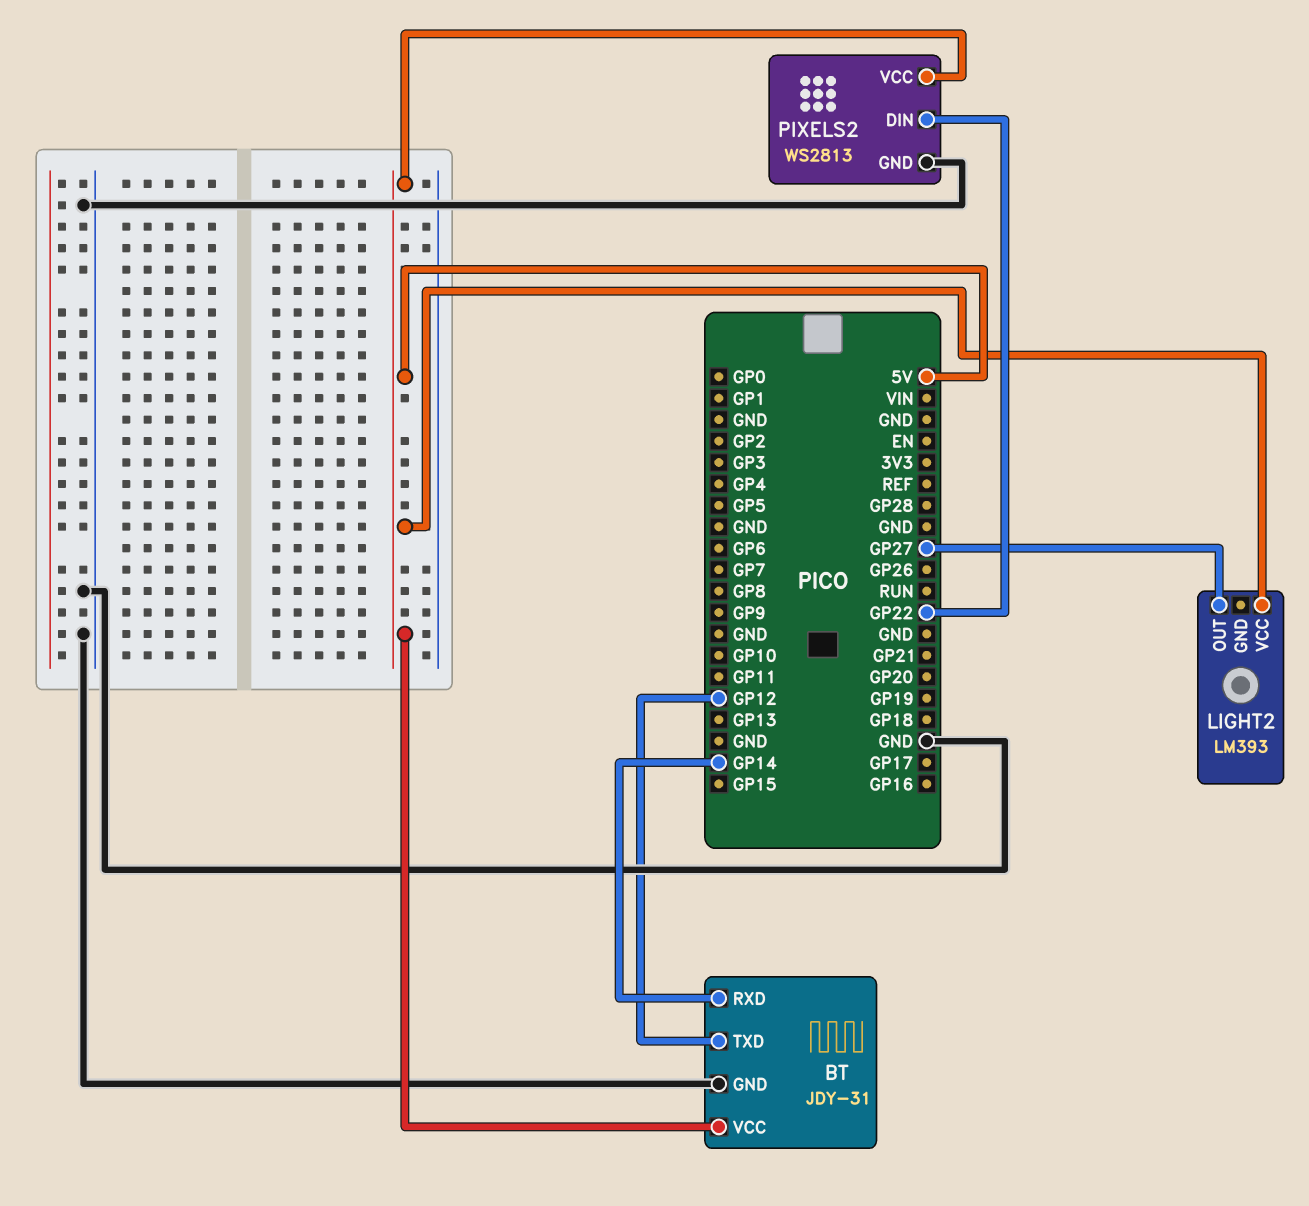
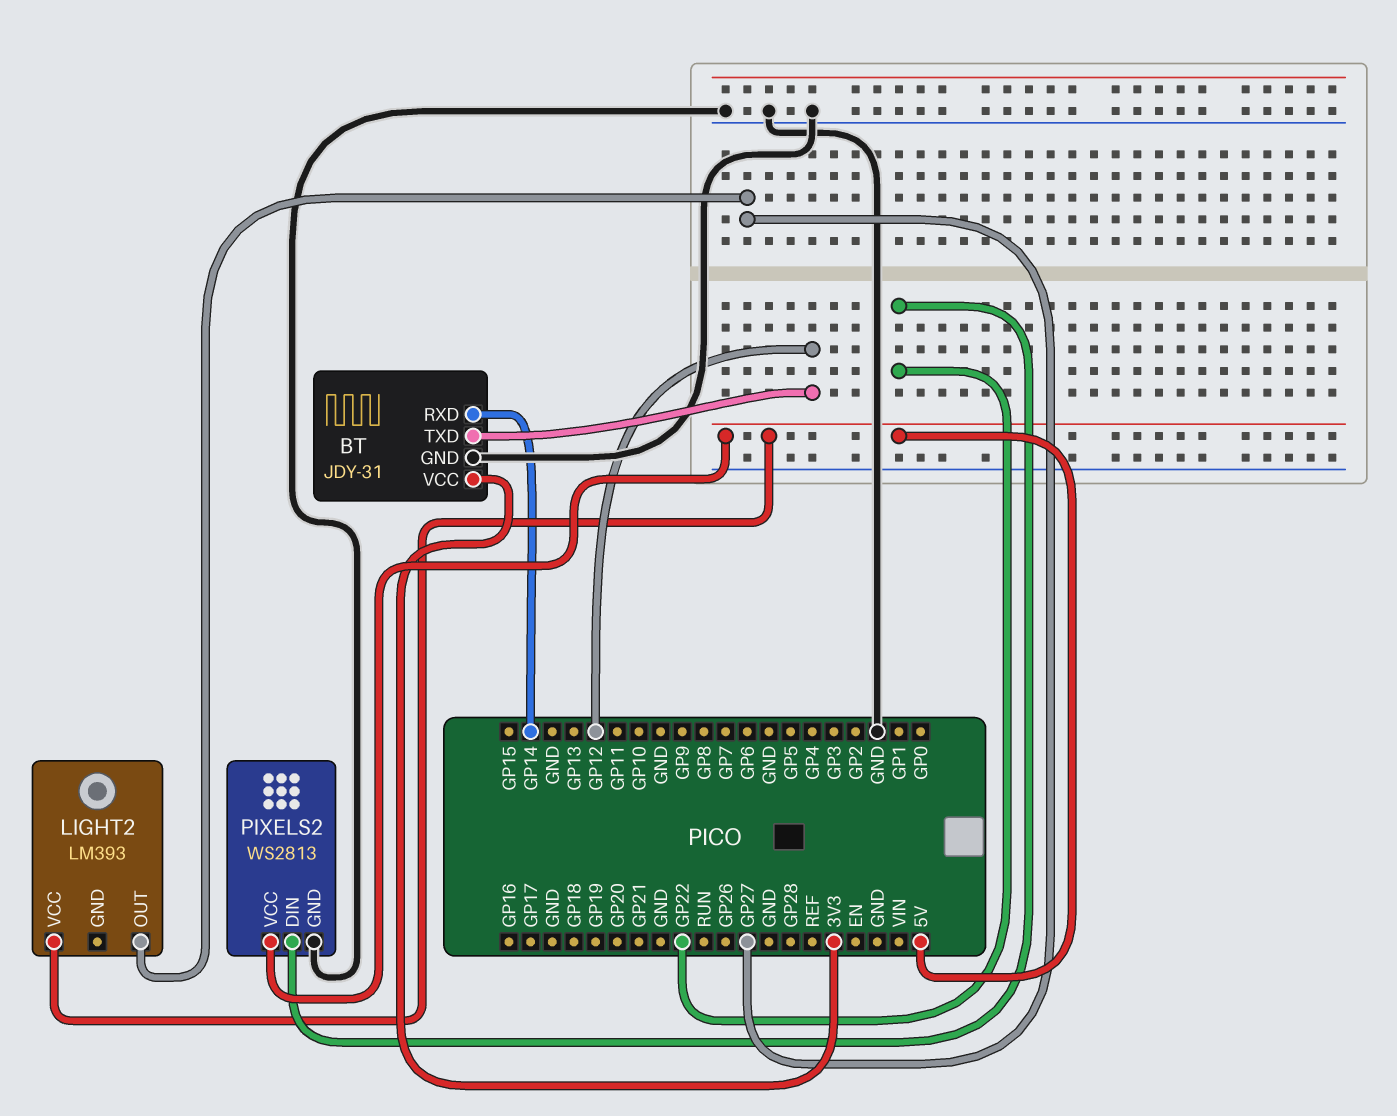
BT pin VCC: 5V -> 3V3

